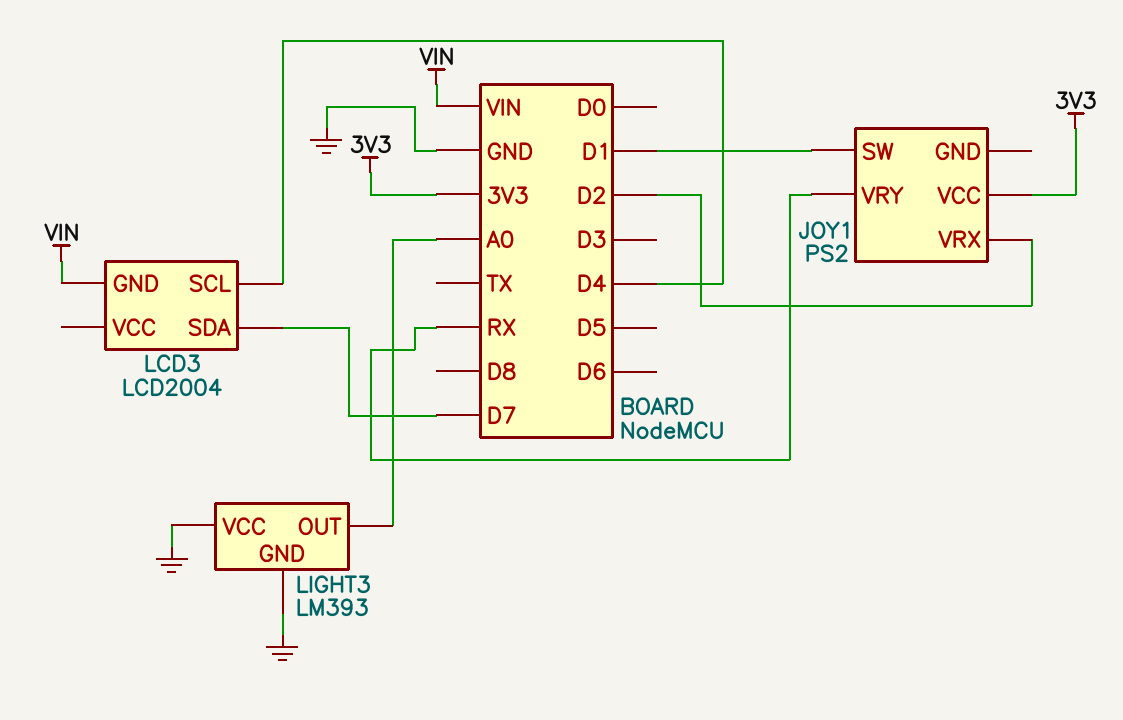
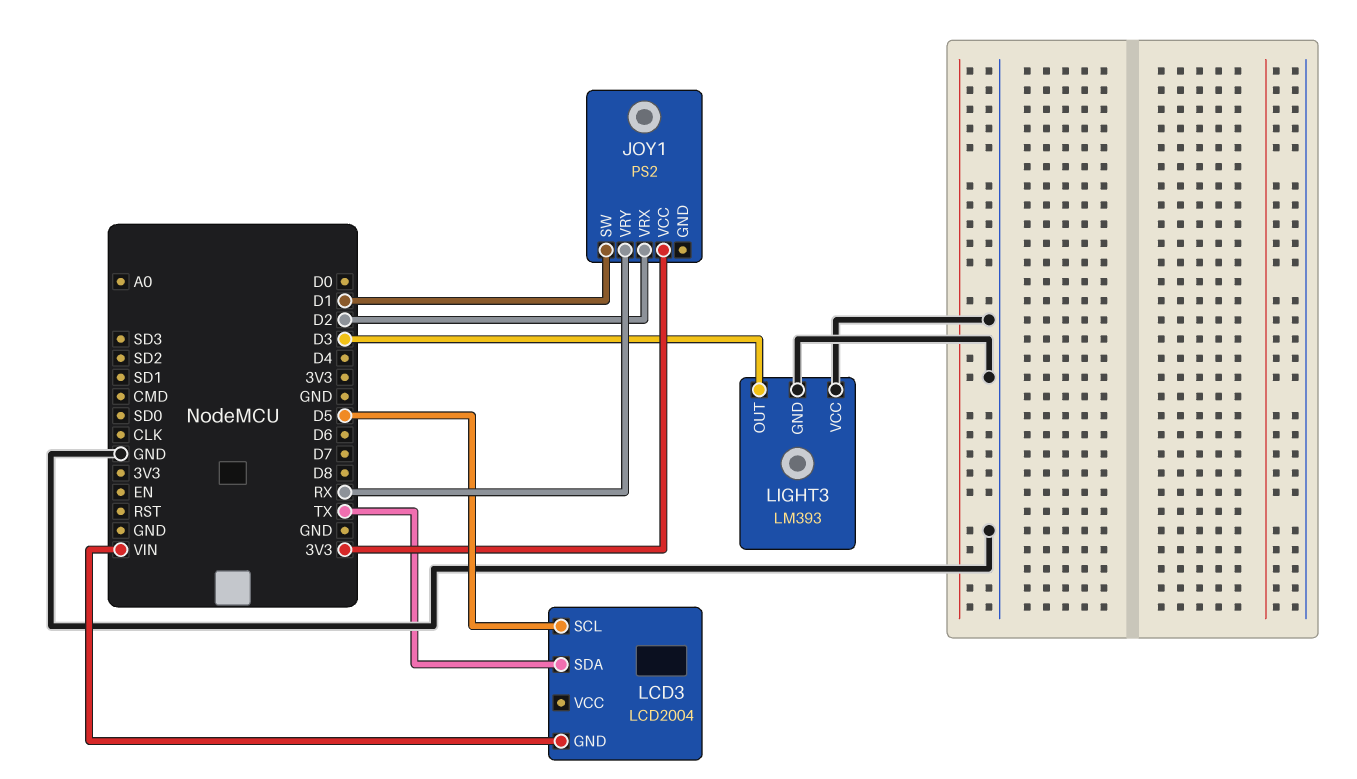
LCD3 pin SCL: D4 -> D5
LCD3 pin SDA: D7 -> TX
LIGHT3 pin OUT: A0 -> D3

